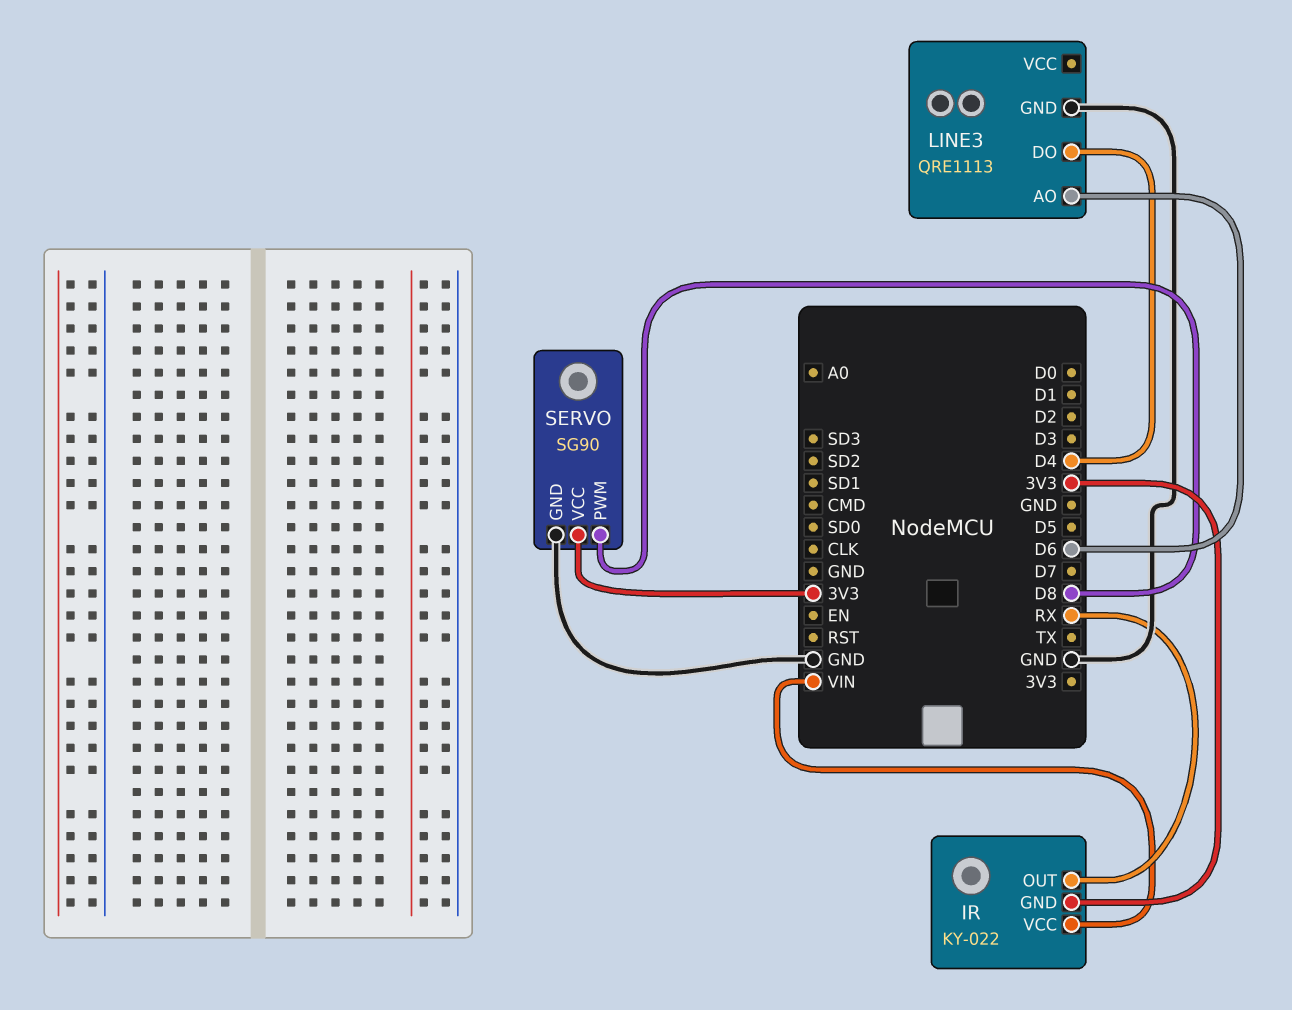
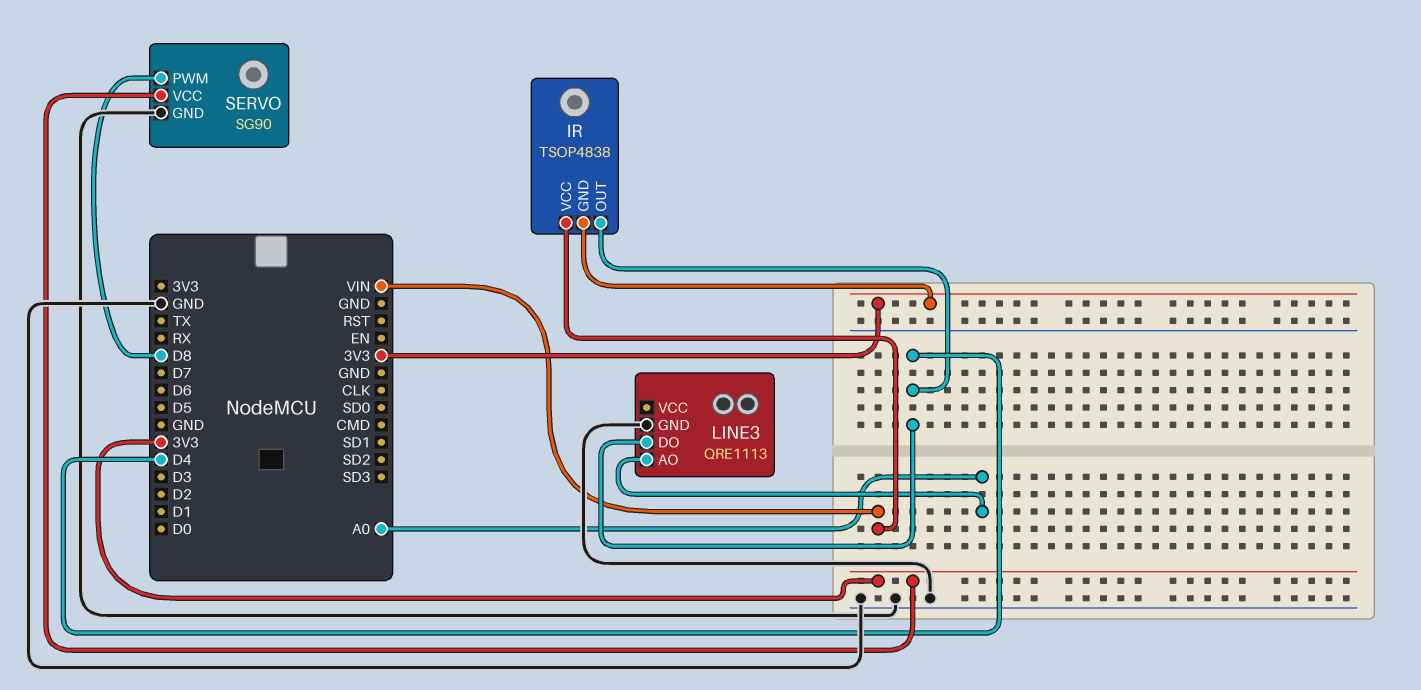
IR: KY-022 -> TSOP4838
IR pin OUT: RX -> D4
LINE3 pin AO: D6 -> A0

